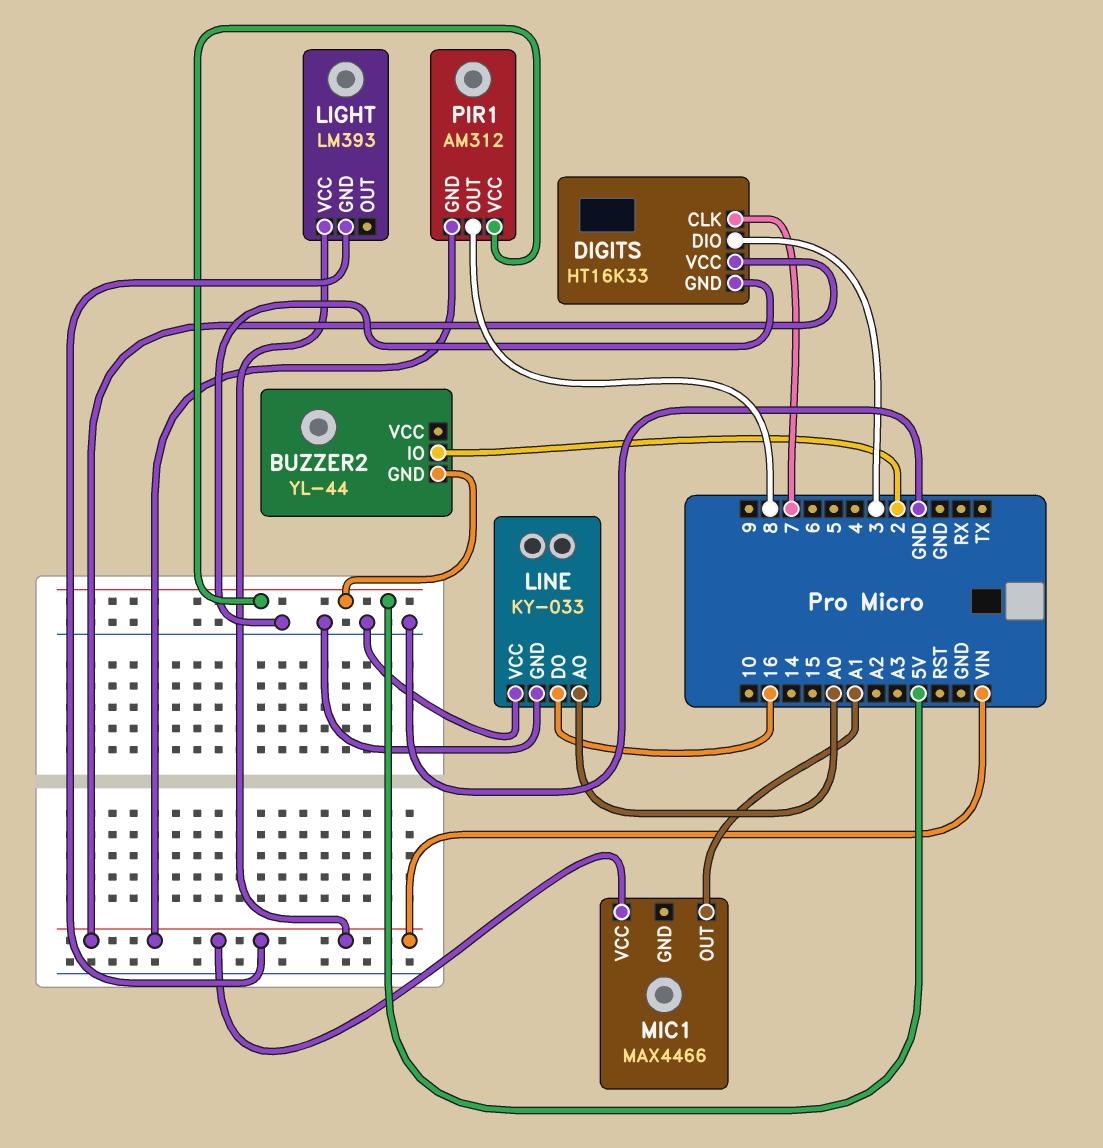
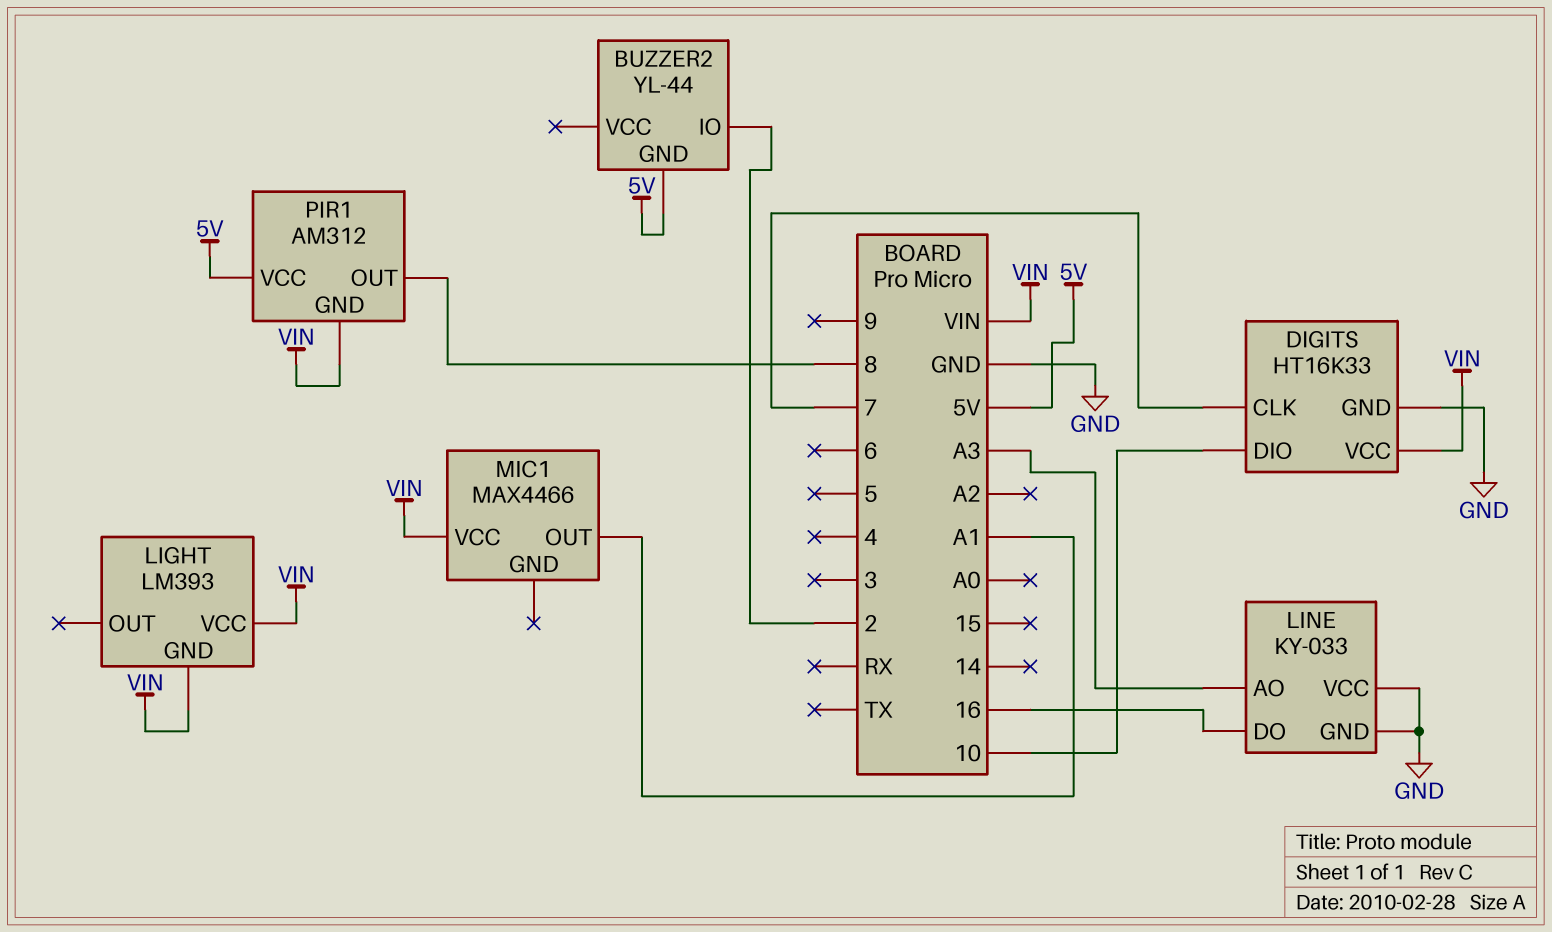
DIGITS pin DIO: 3 -> 10
LINE pin AO: A0 -> A3

